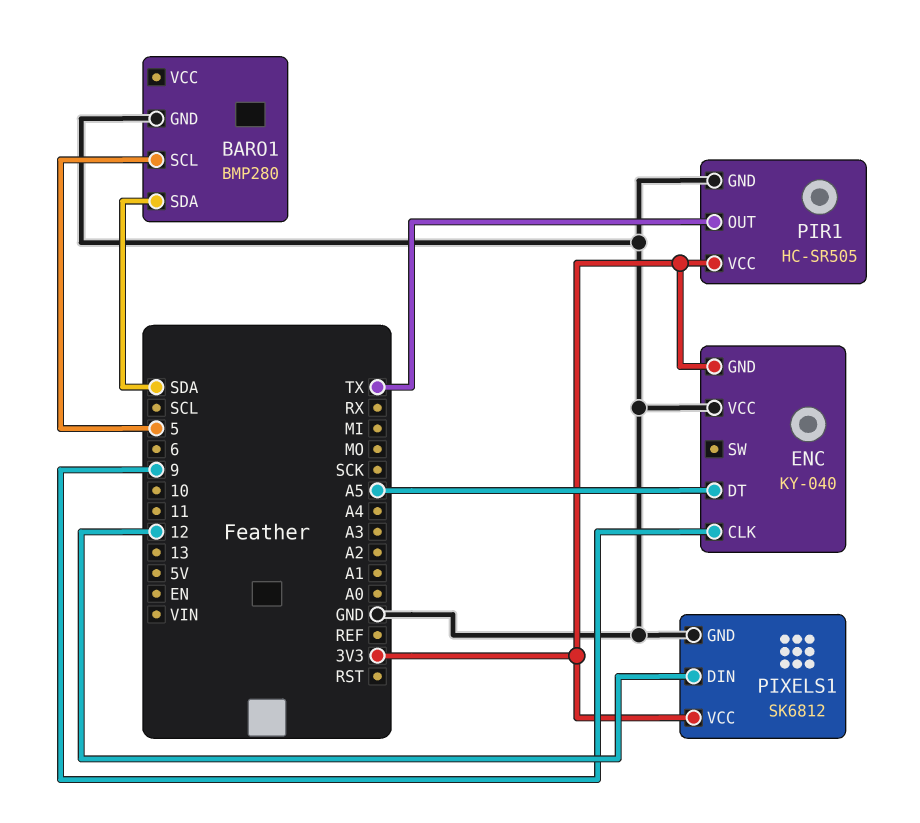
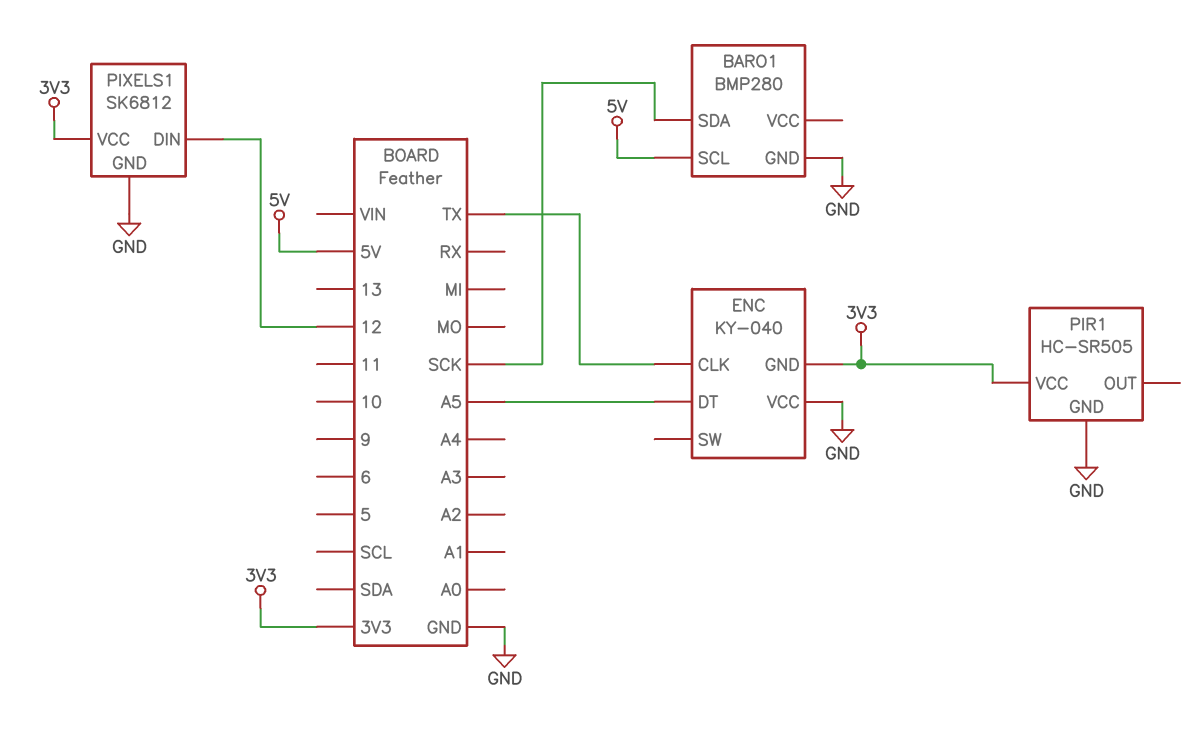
BARO1 pin SCL: 5 -> 5V
BARO1 pin SDA: SDA -> SCK
ENC pin CLK: 9 -> TX
PIR1 pin OUT: TX -> none

